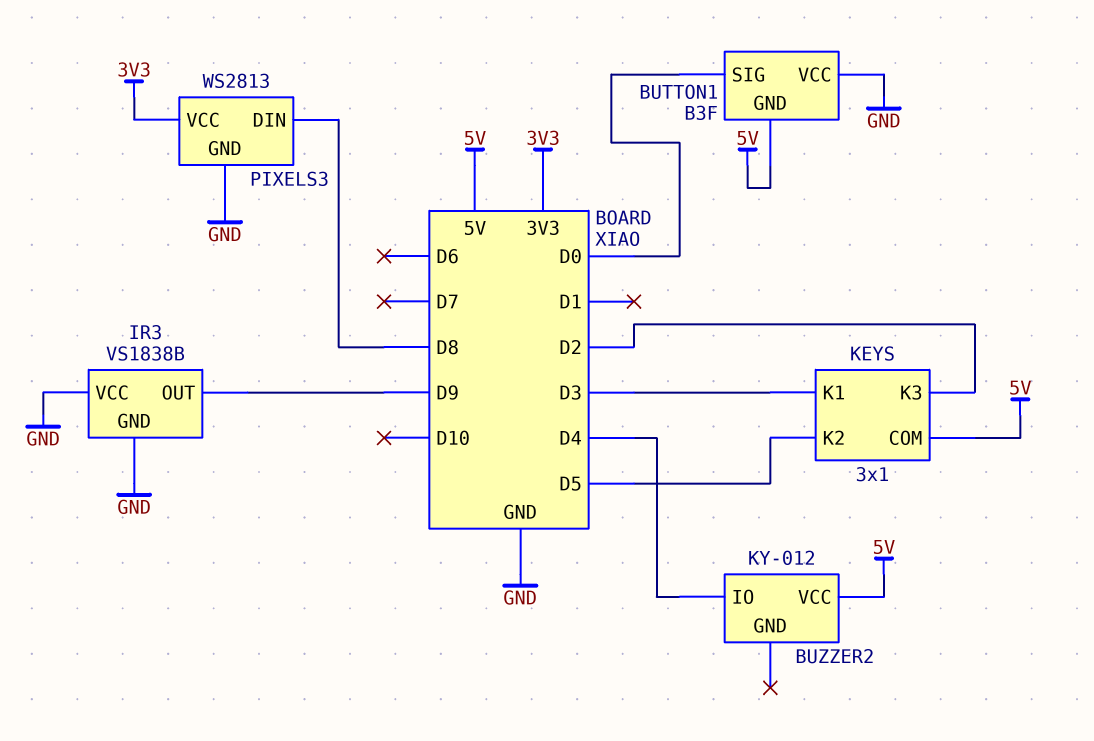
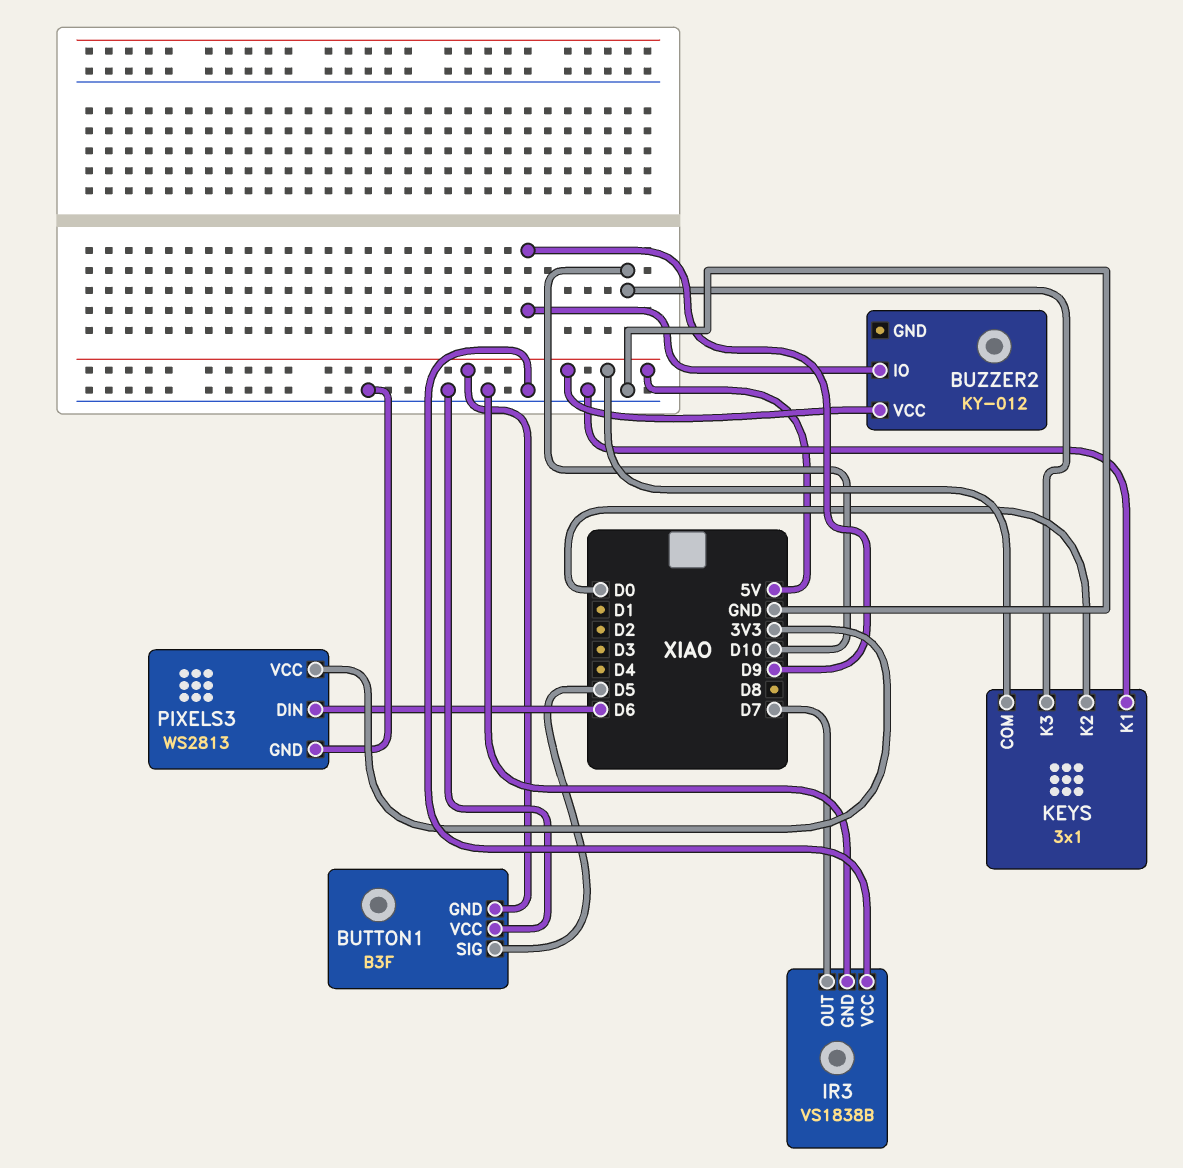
BUTTON1 pin SIG: D0 -> D5
BUZZER2 pin IO: D4 -> D9
IR3 pin OUT: D9 -> D7
KEYS pin K1: D3 -> GND
KEYS pin K2: D5 -> D0
KEYS pin K3: D2 -> D10
PIXELS3 pin DIN: D8 -> D6

